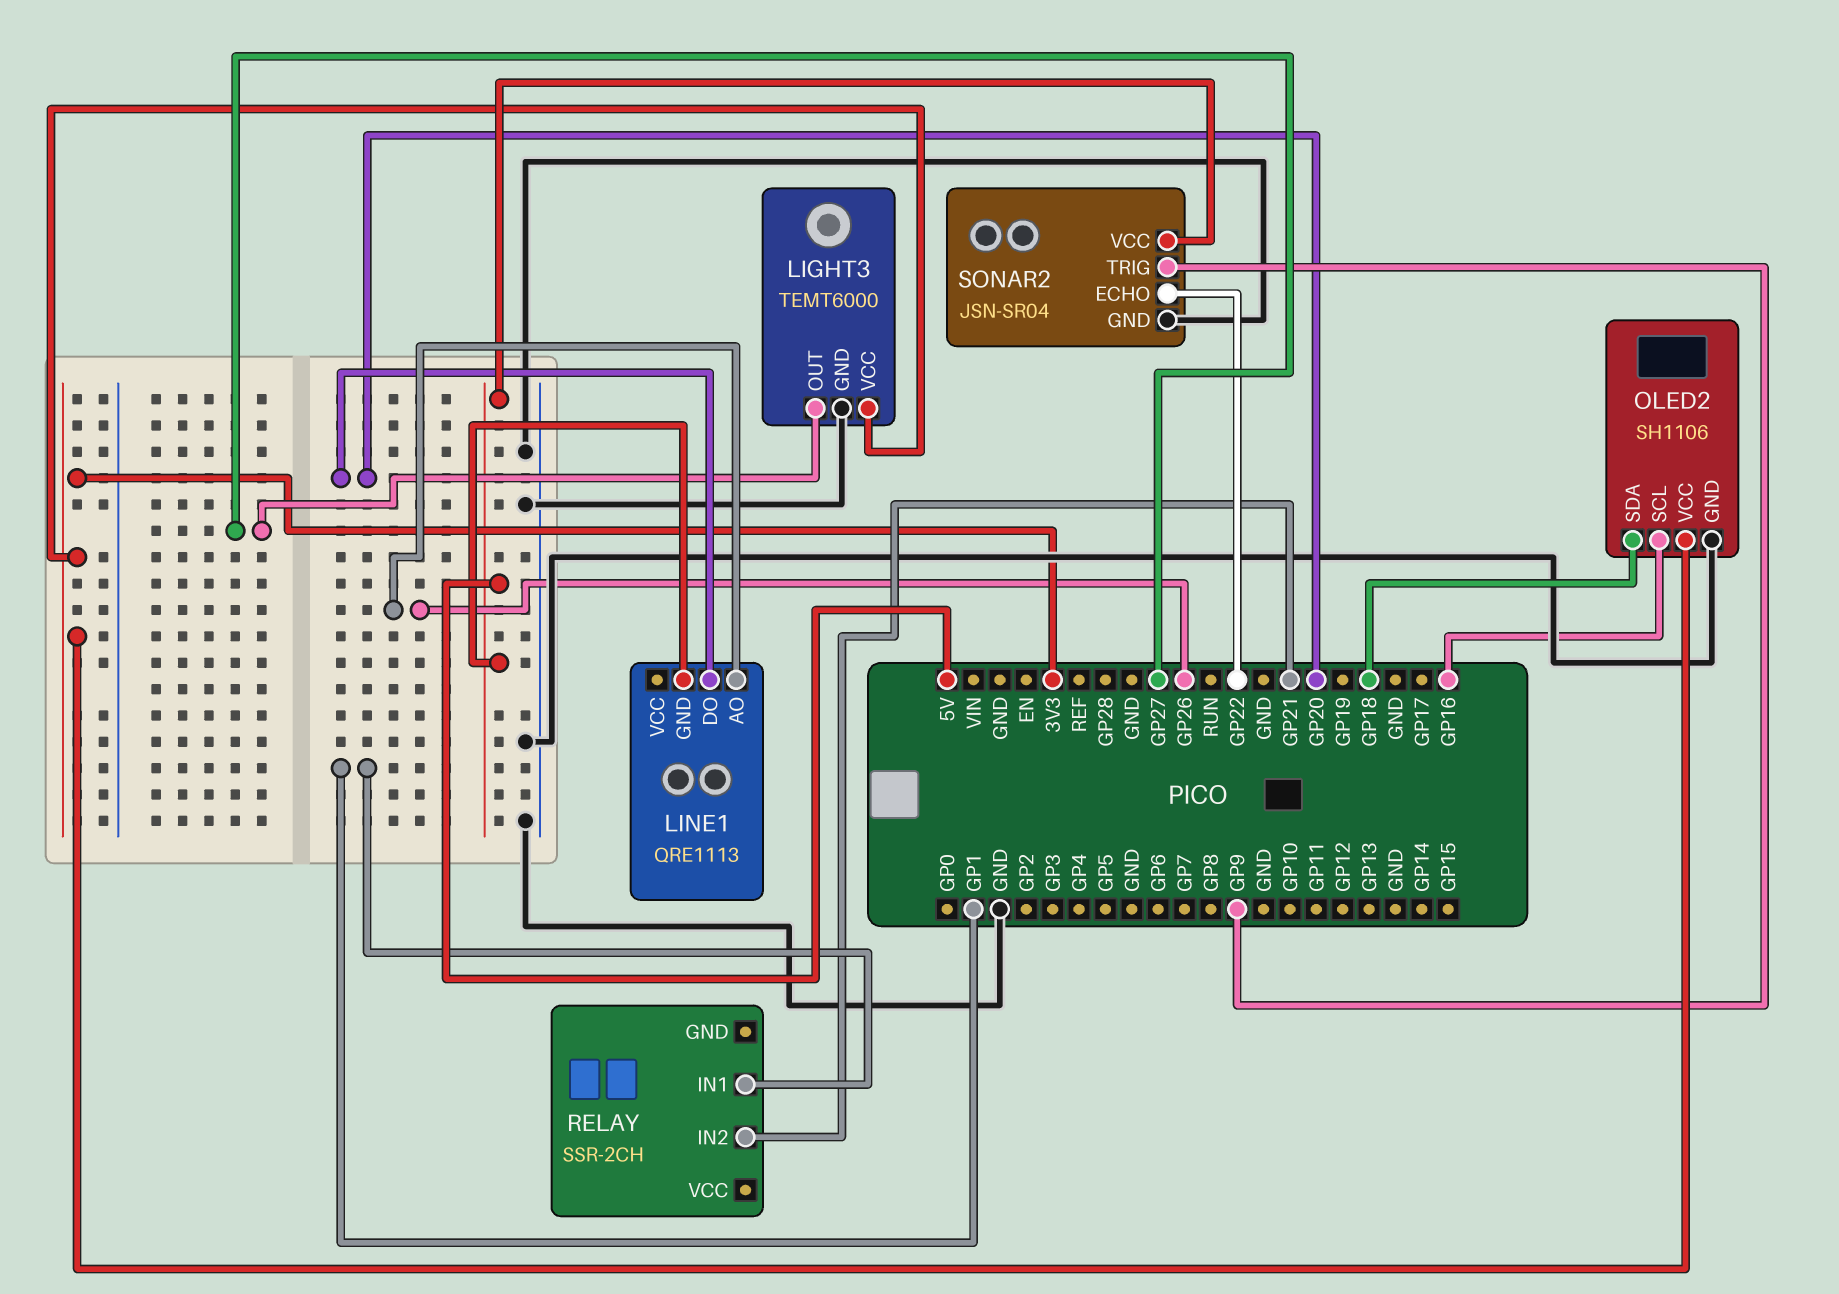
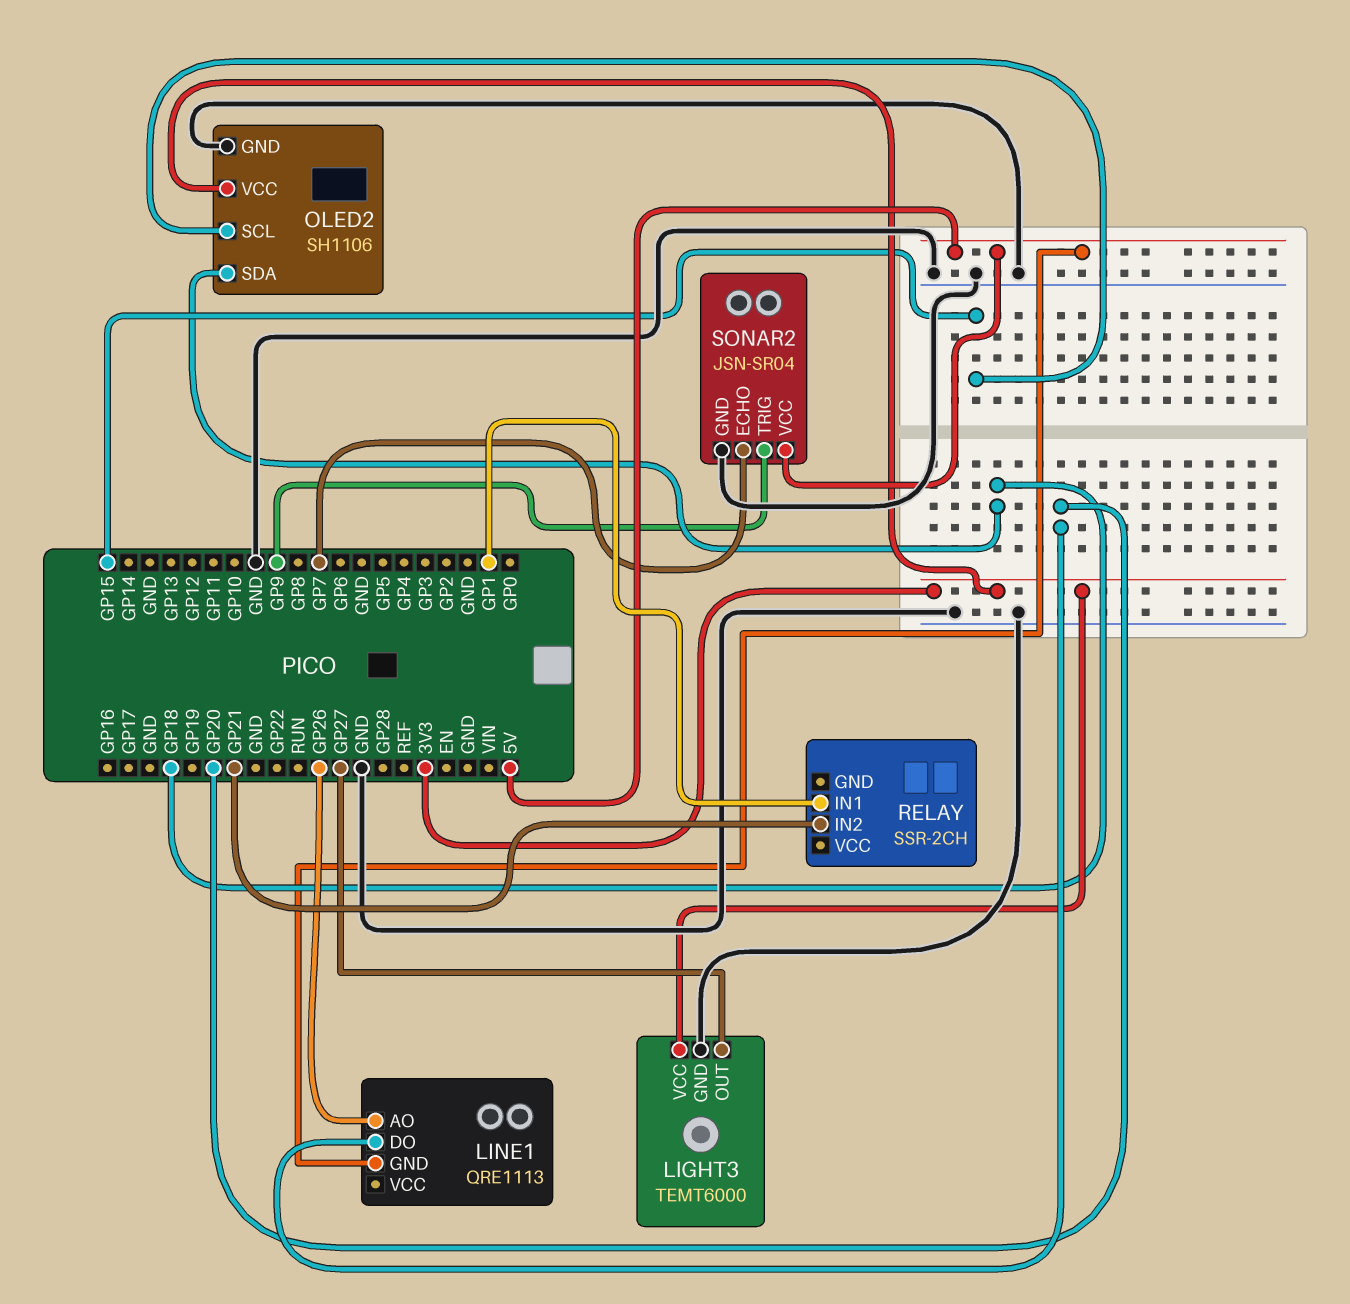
OLED2 pin SCL: GP16 -> GP15
SONAR2 pin ECHO: GP22 -> GP7

